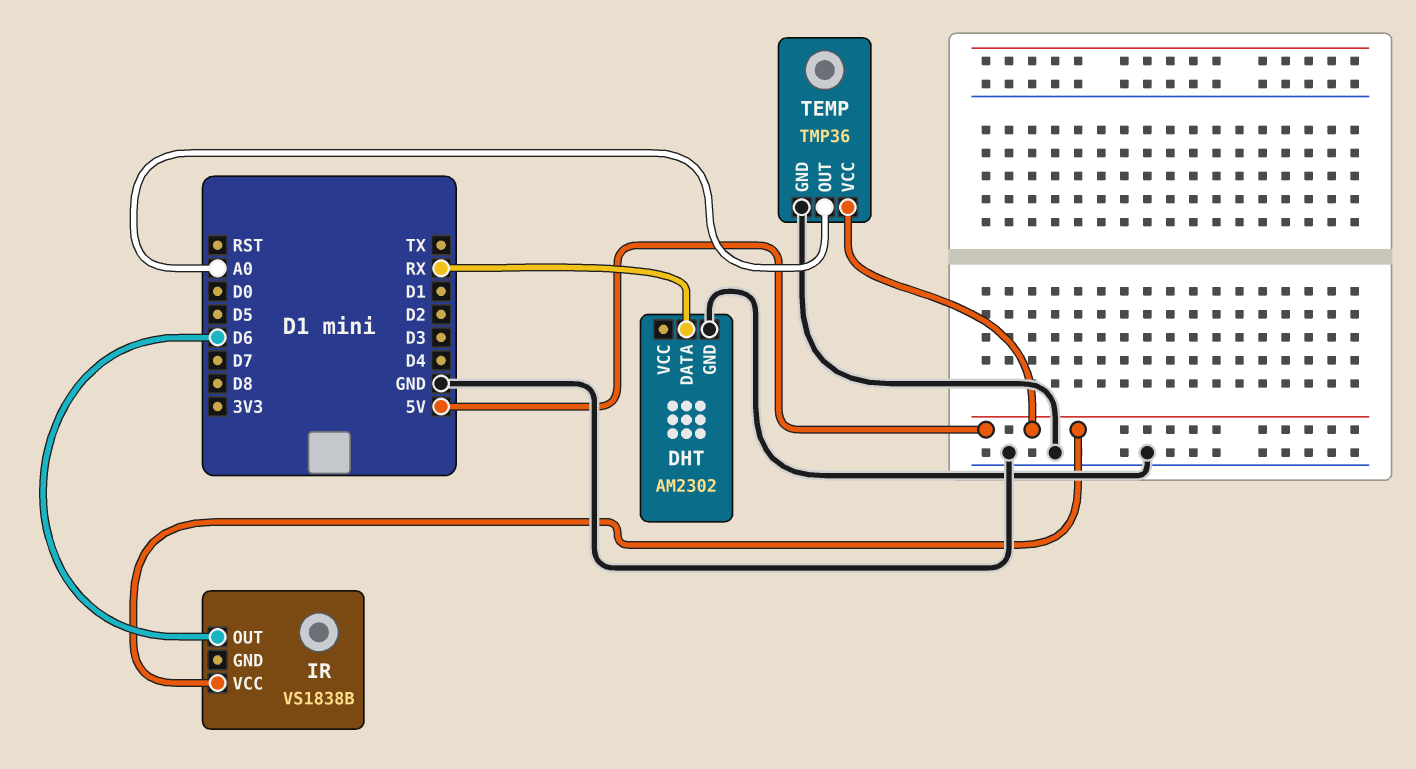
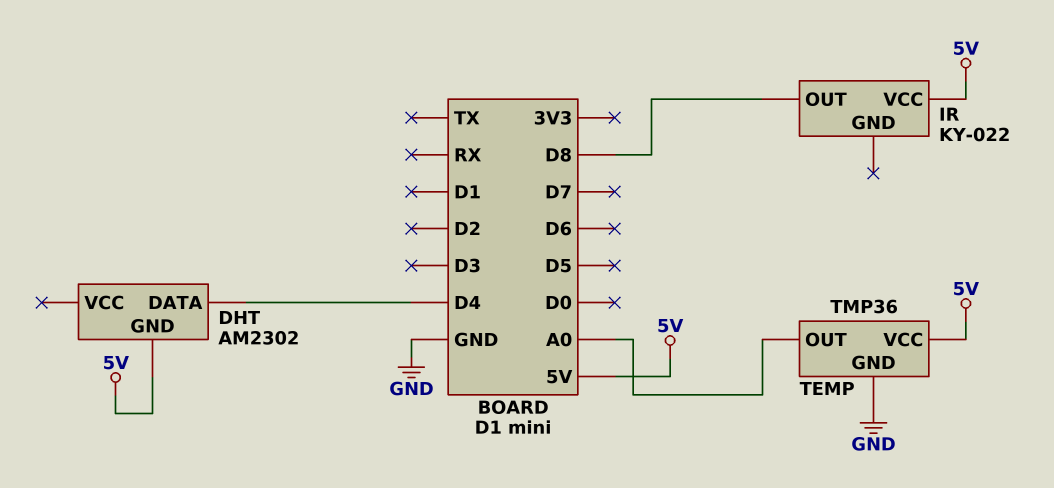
DHT pin DATA: RX -> D4
DHT pin GND: GND -> 5V
IR: VS1838B -> KY-022
IR pin OUT: D6 -> D8

